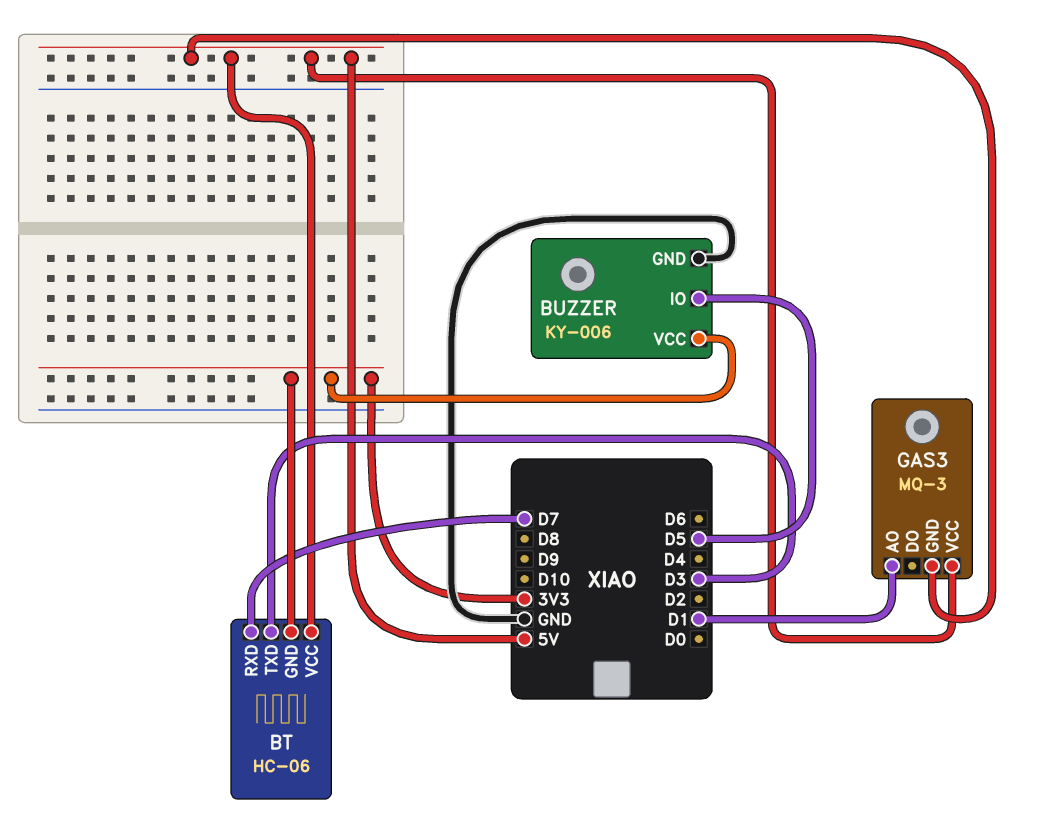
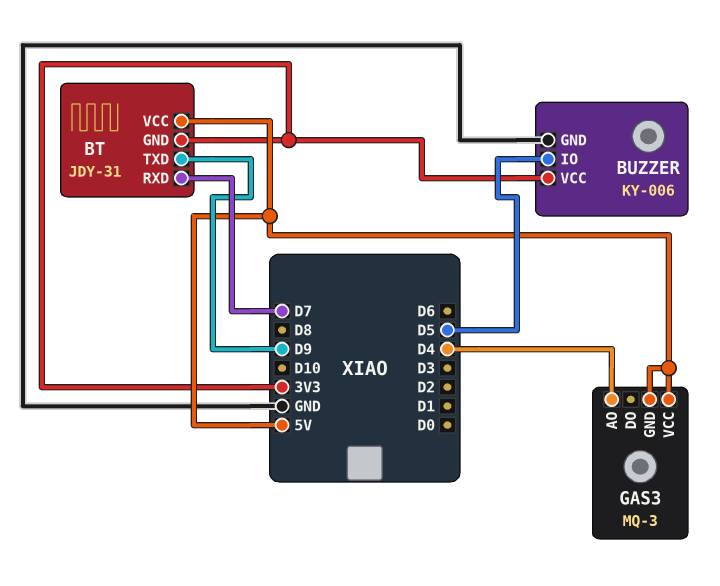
BT: HC-06 -> JDY-31
BT pin TXD: D3 -> D9
GAS3 pin AO: D1 -> D4

